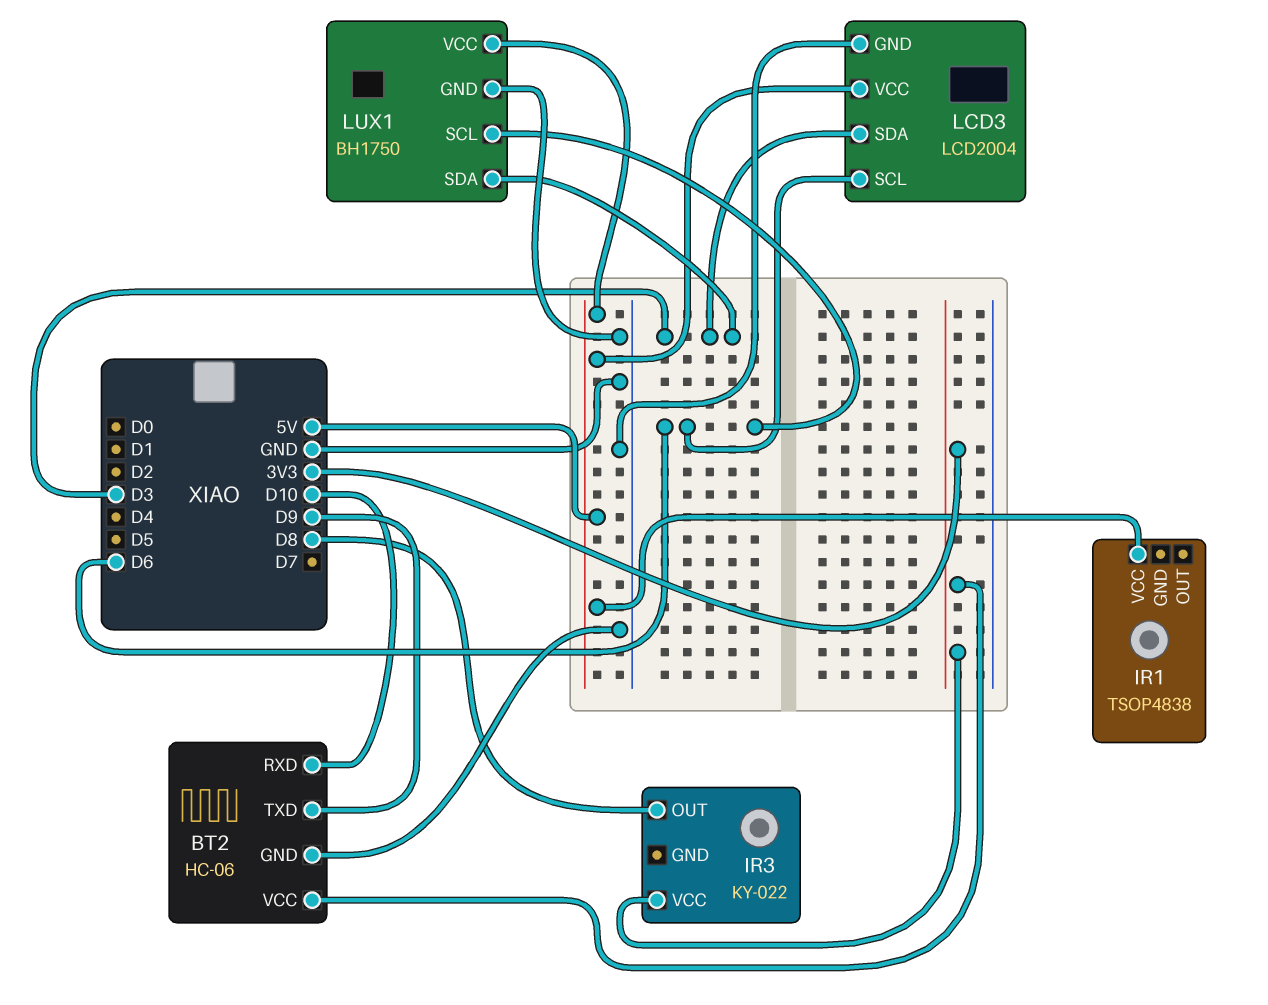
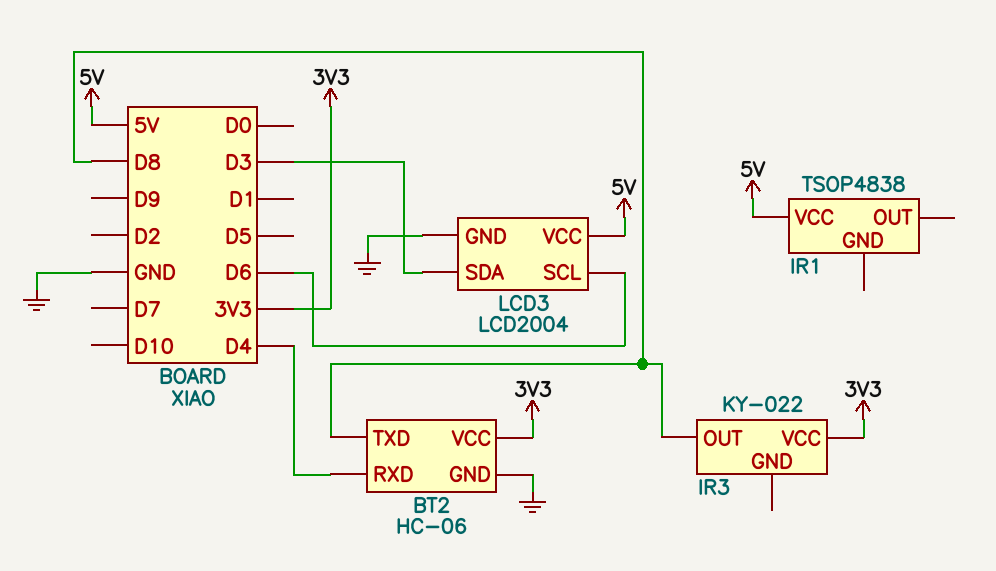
BT2 pin RXD: D10 -> D4
BT2 pin TXD: D9 -> D8
LUX1: BH1750 -> none
LUX1 pin GND: GND -> none
LUX1 pin SCL: D6 -> none
LUX1 pin SDA: D3 -> none
LUX1 pin VCC: 5V -> none

